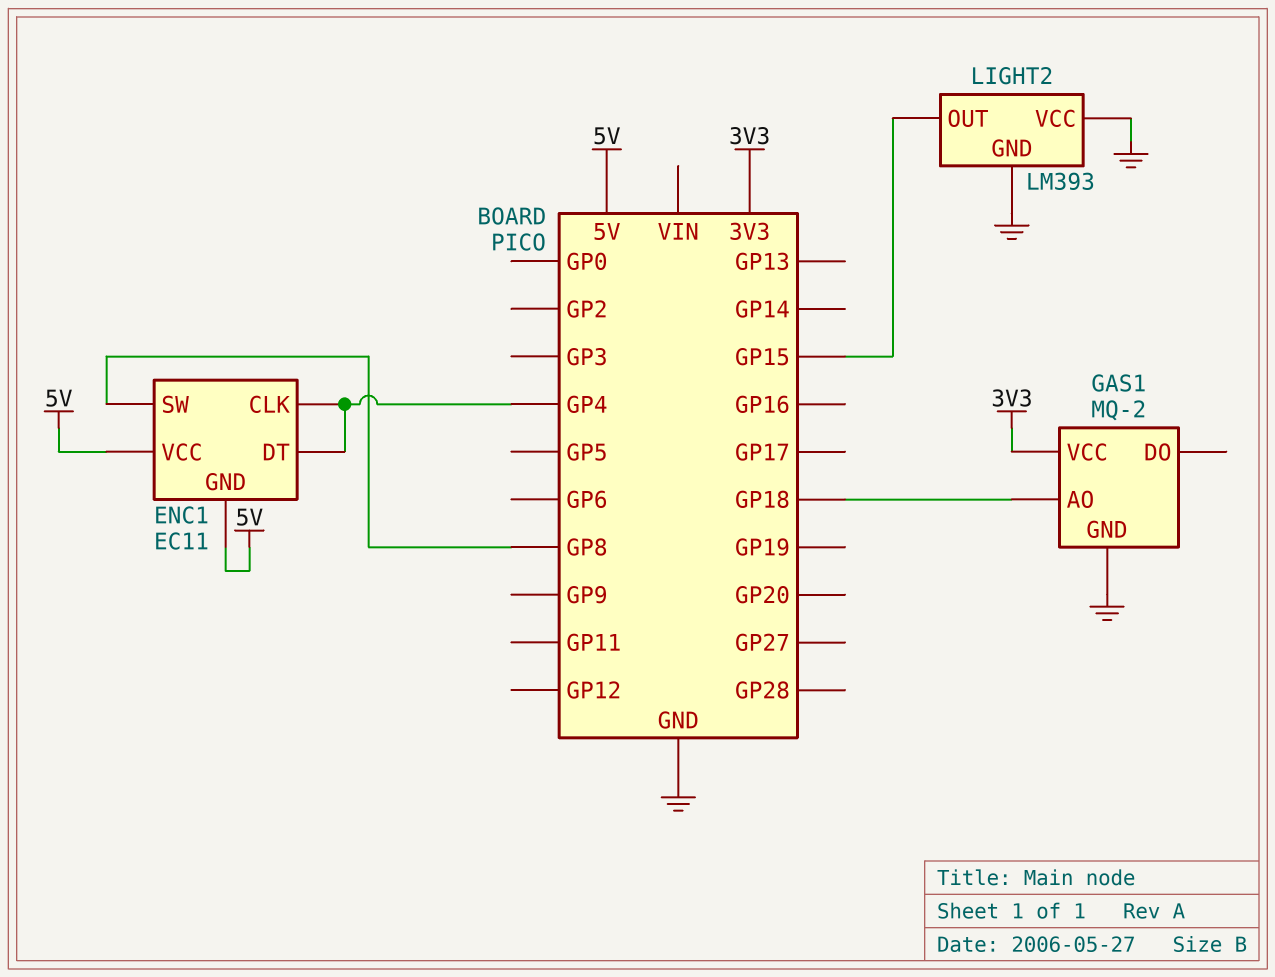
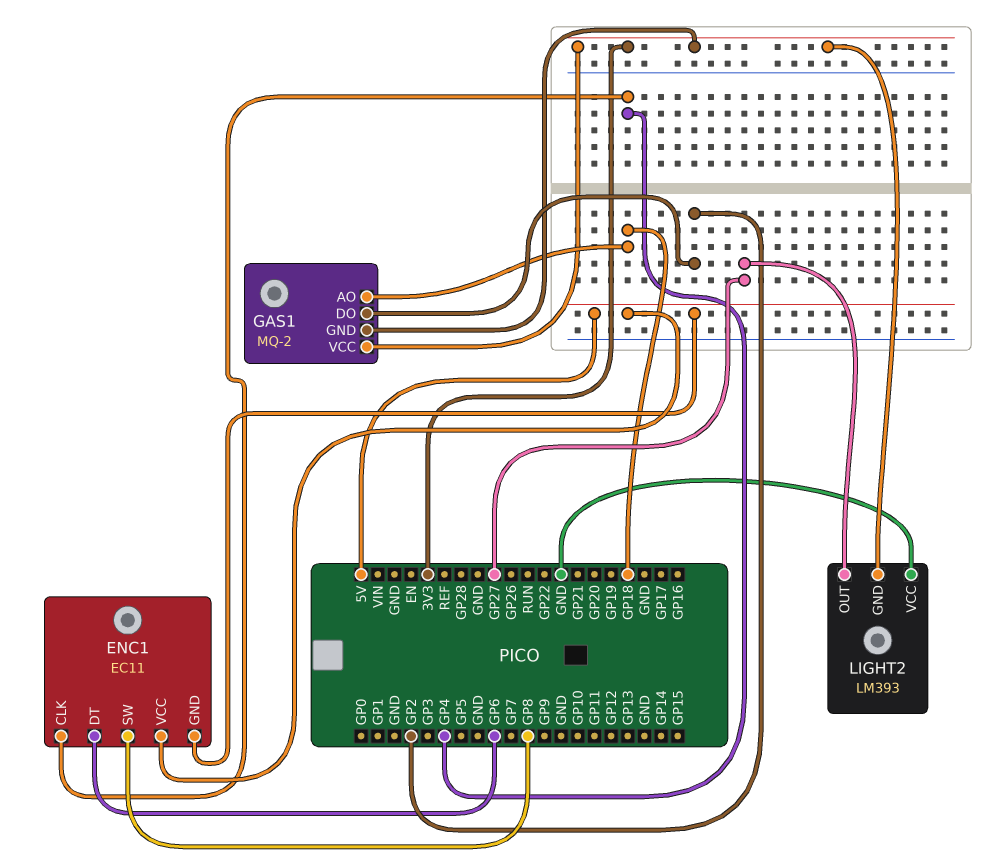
ENC1 pin DT: GP4 -> GP6
GAS1 pin DO: none -> GP2
GAS1 pin GND: GND -> 3V3
LIGHT2 pin GND: GND -> 3V3
LIGHT2 pin OUT: GP15 -> GP27

